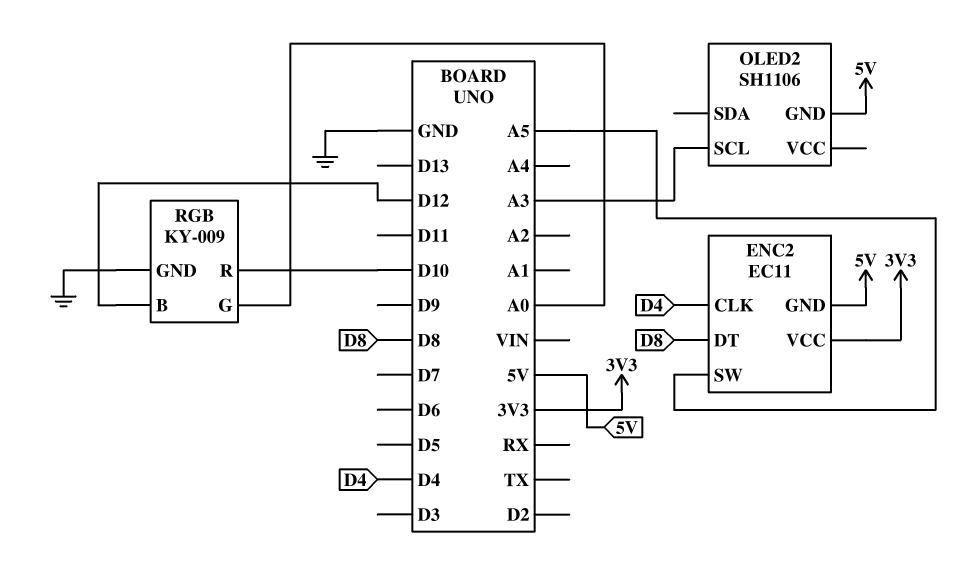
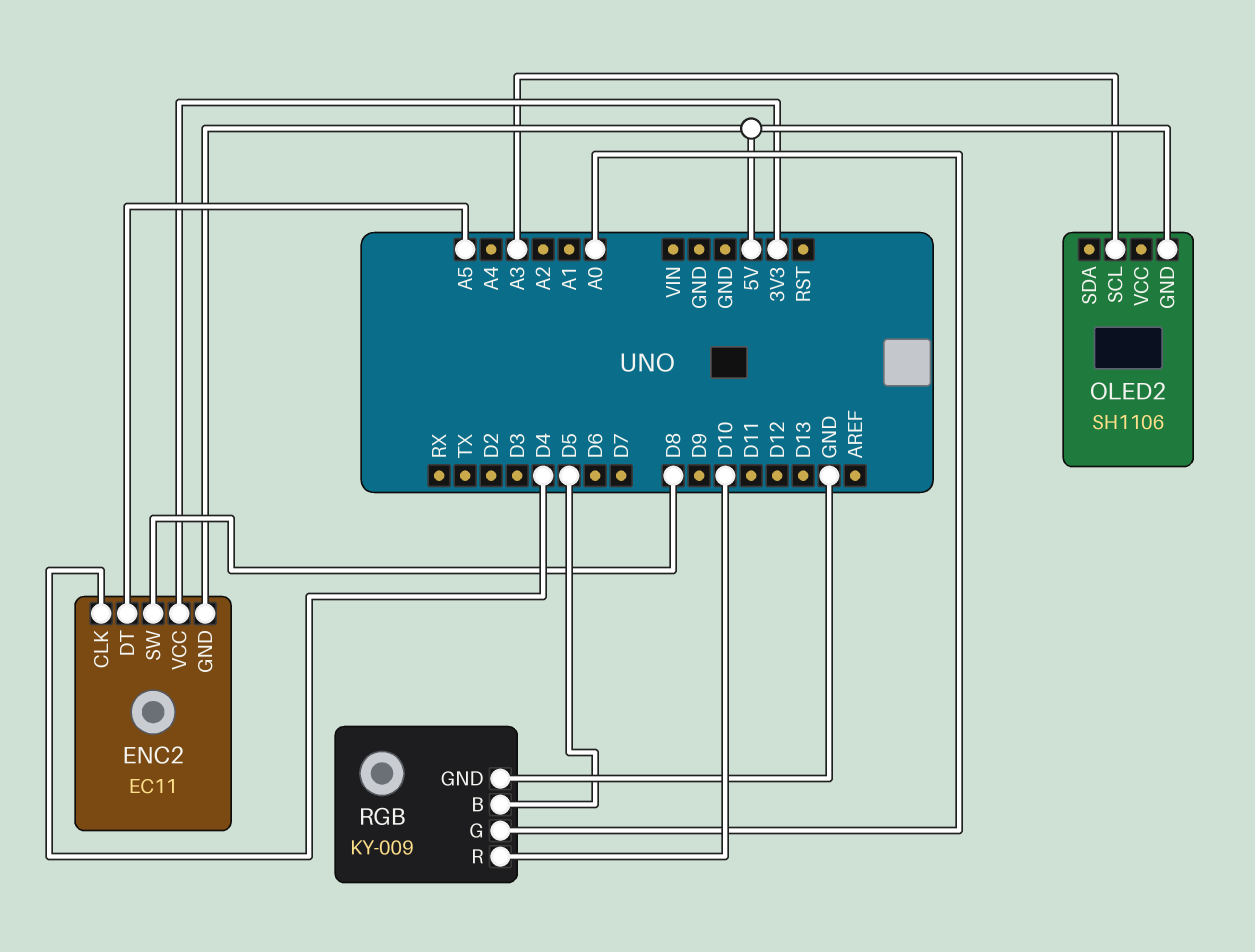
ENC2 pin DT: D8 -> A5
ENC2 pin SW: A5 -> D8
RGB pin B: D12 -> D5

